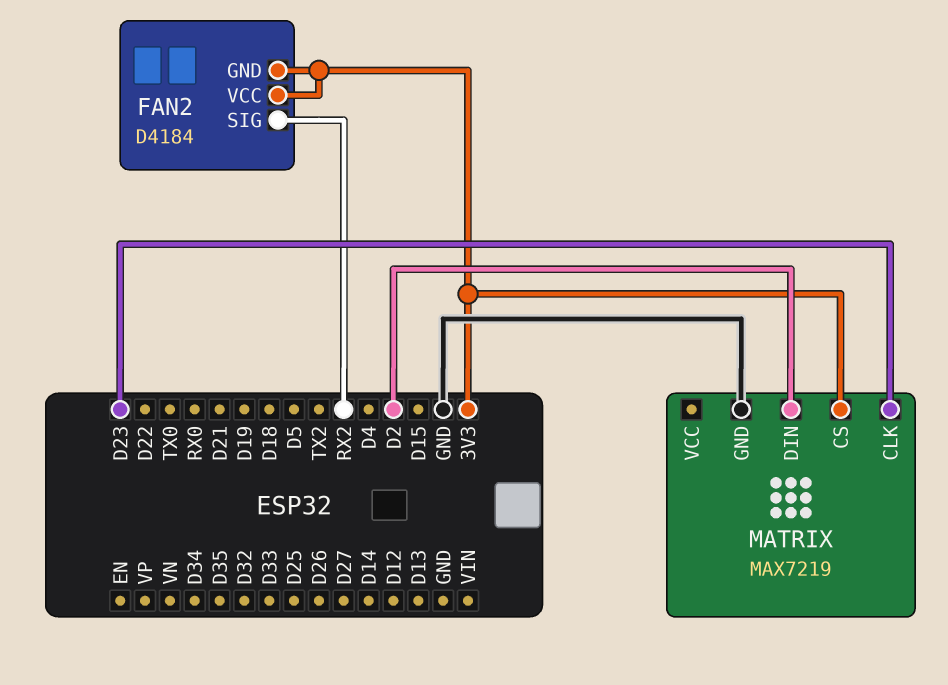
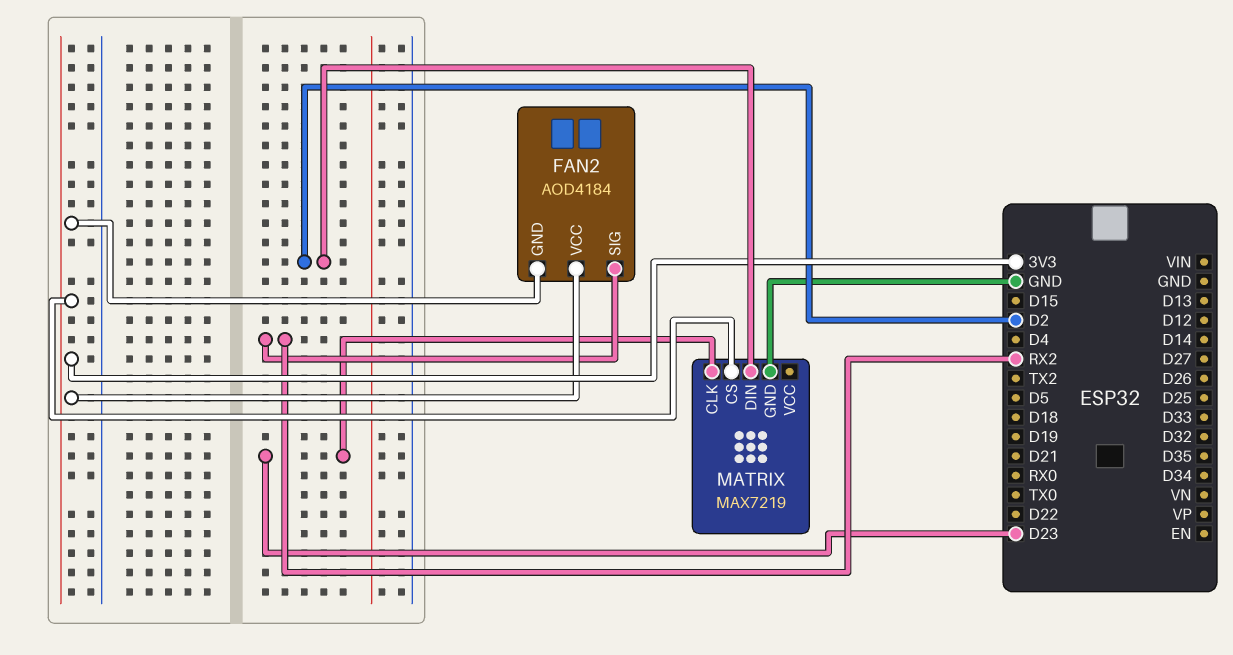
FAN2: D4184 -> AOD4184

